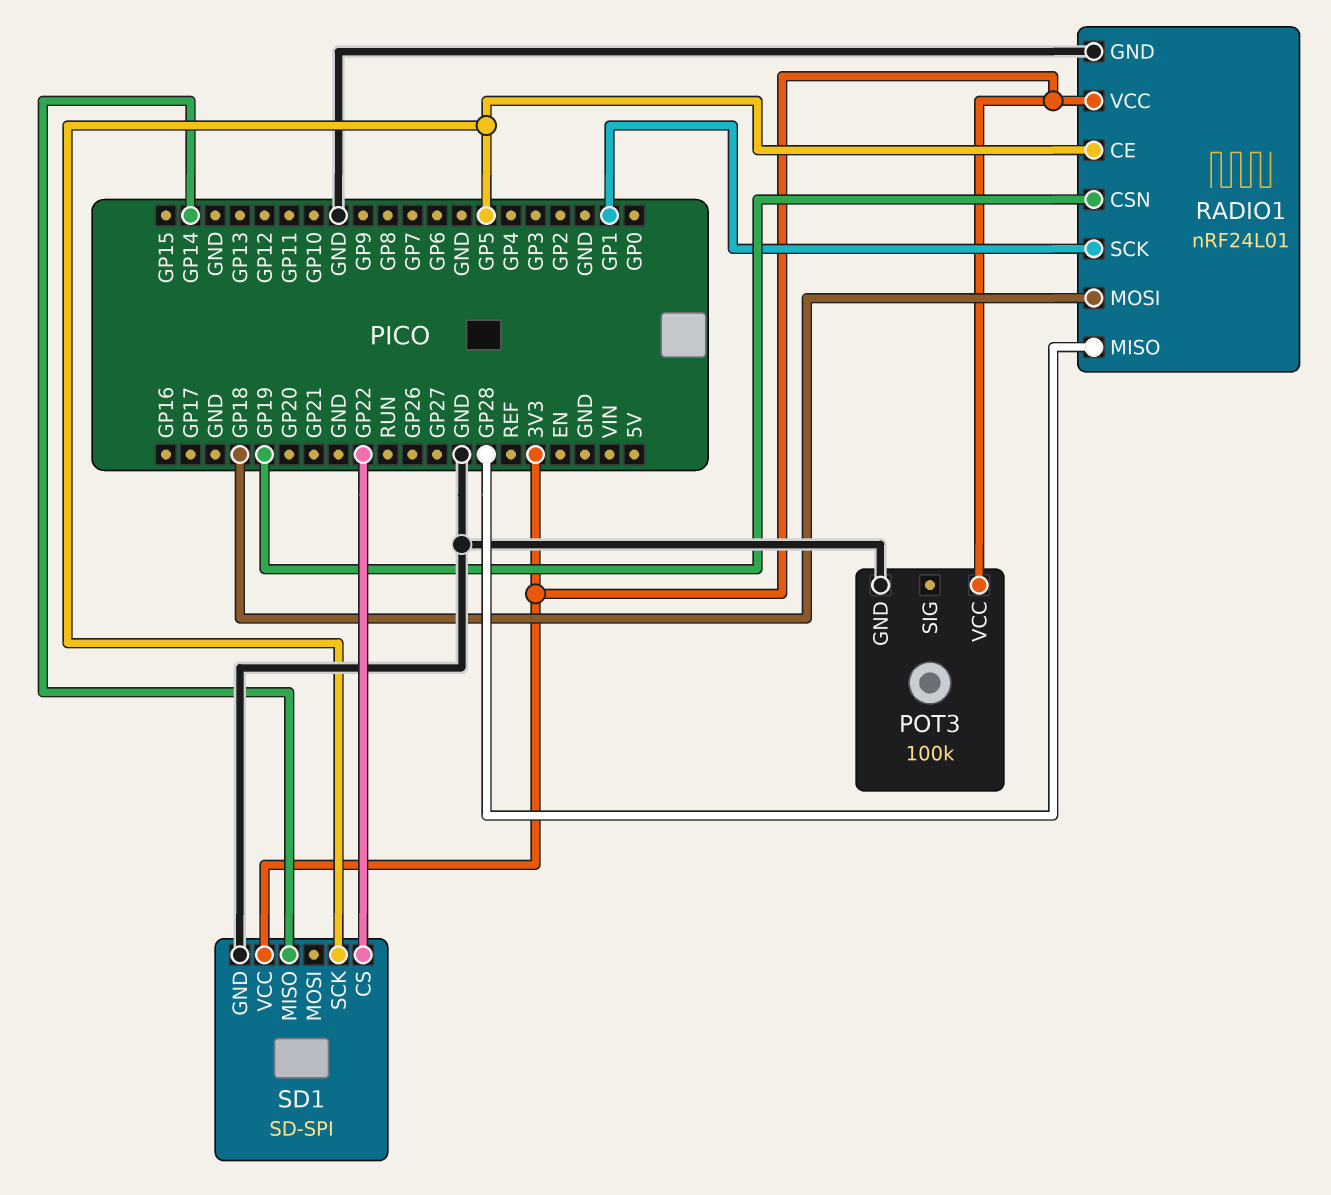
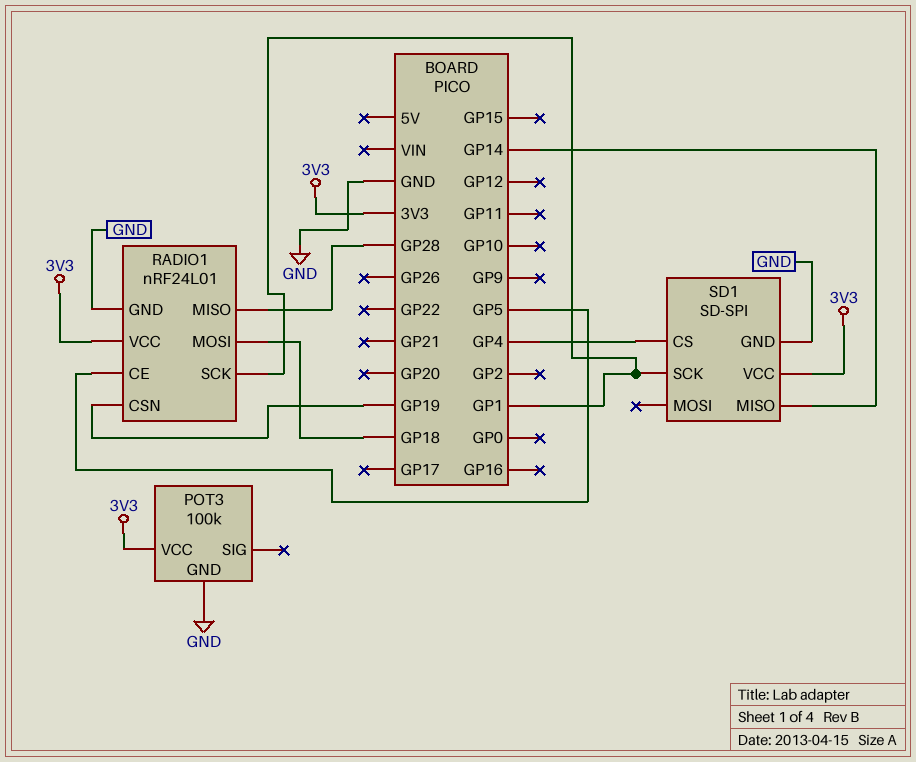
SD1 pin CS: GP22 -> GP4
SD1 pin SCK: GP5 -> GP1

